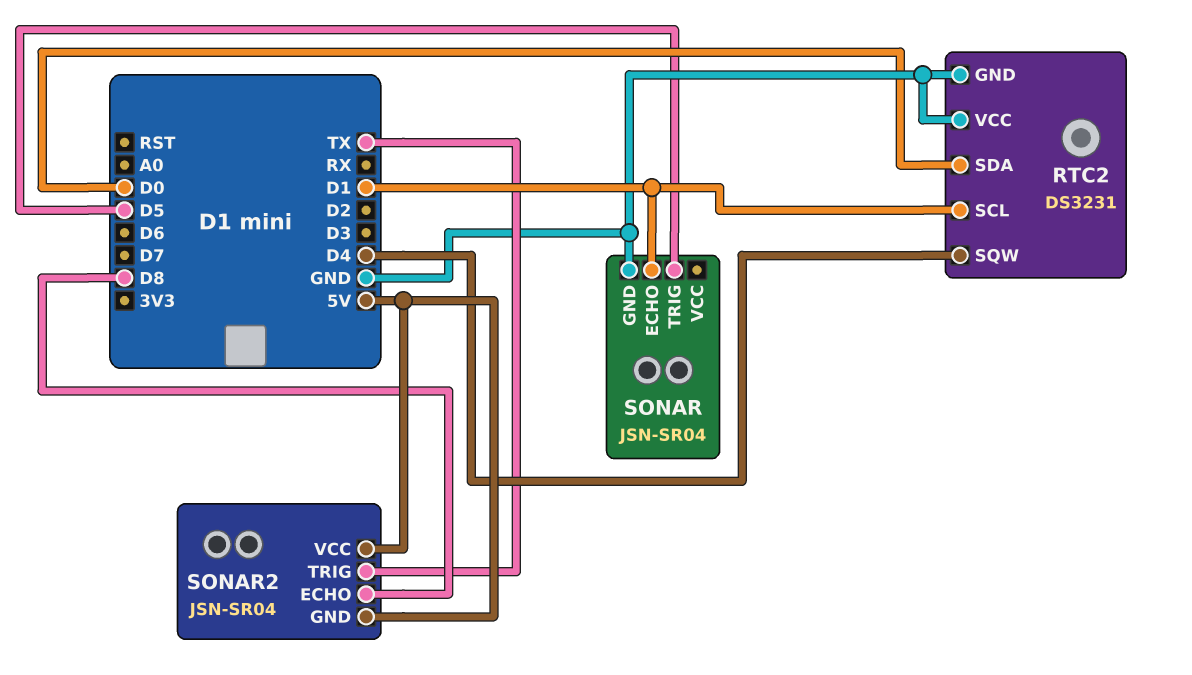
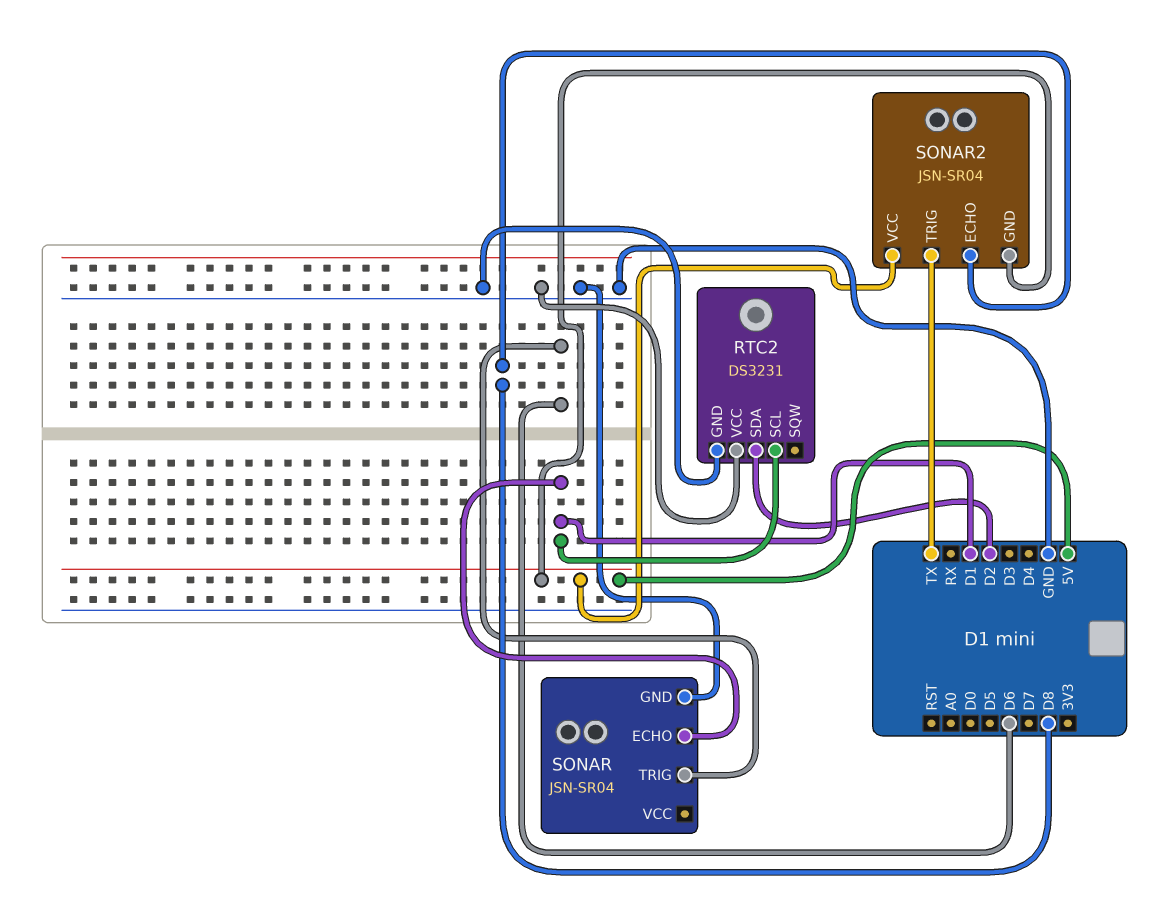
RTC2 pin SDA: D0 -> D2
RTC2 pin SQW: D4 -> none
SONAR pin TRIG: D5 -> D6

